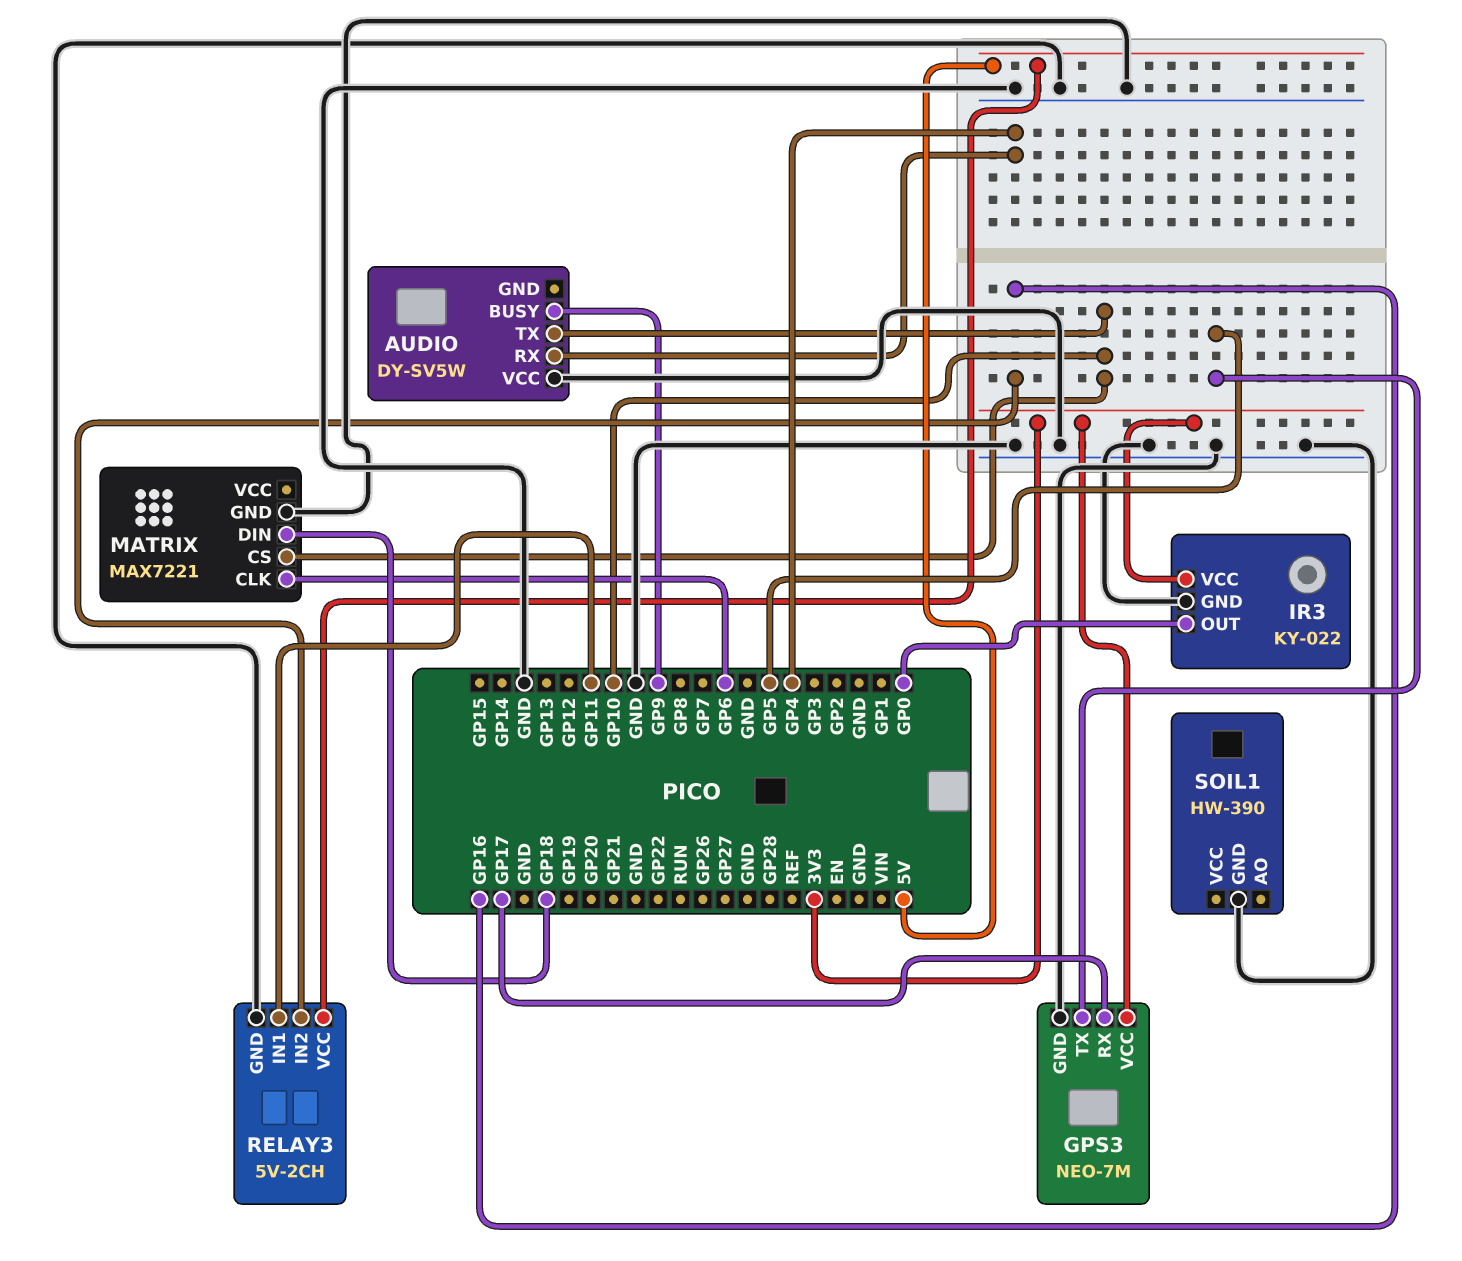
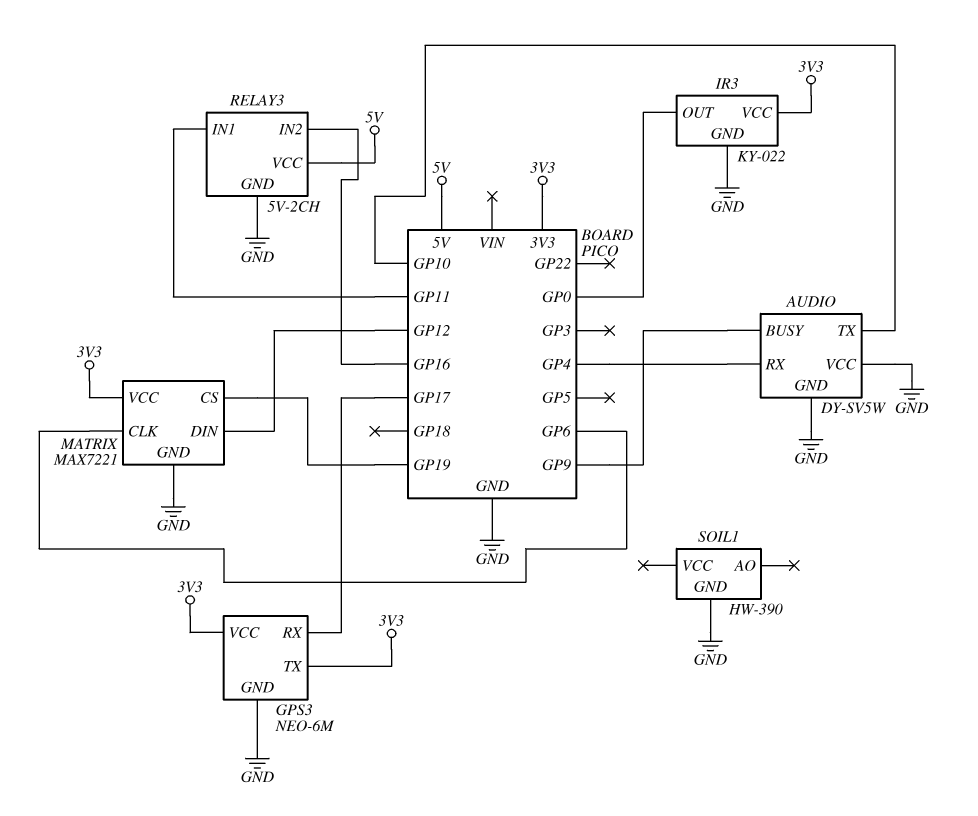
AUDIO pin GND: none -> GND
GPS3: NEO-7M -> NEO-6M
GPS3 pin TX: GP5 -> 3V3
MATRIX pin CS: GP10 -> GP19
MATRIX pin DIN: GP18 -> GP12
MATRIX pin VCC: none -> 3V3

